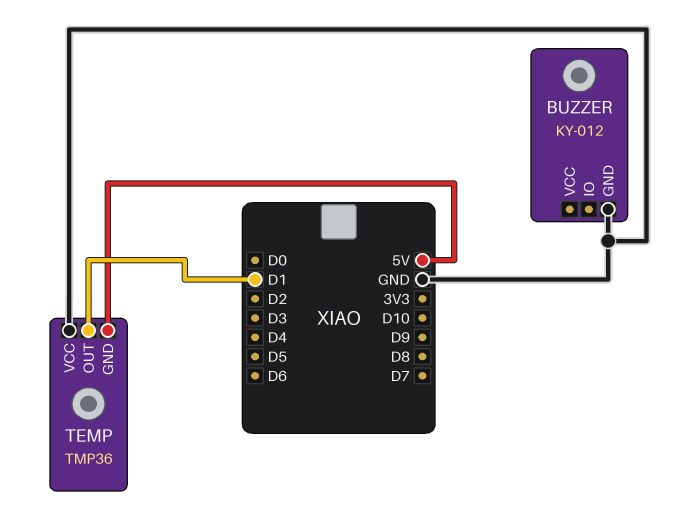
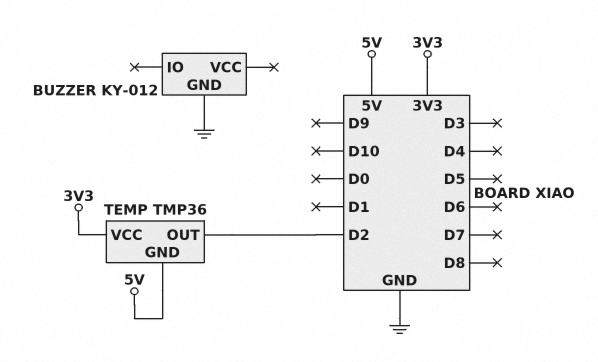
TEMP pin OUT: D1 -> D2
TEMP pin VCC: GND -> 3V3

